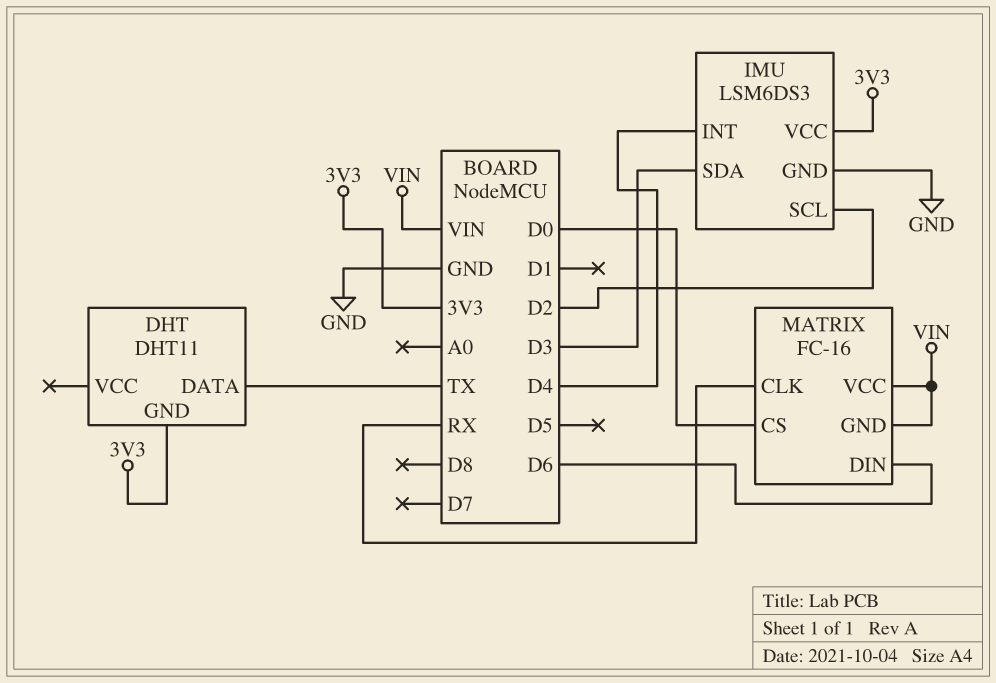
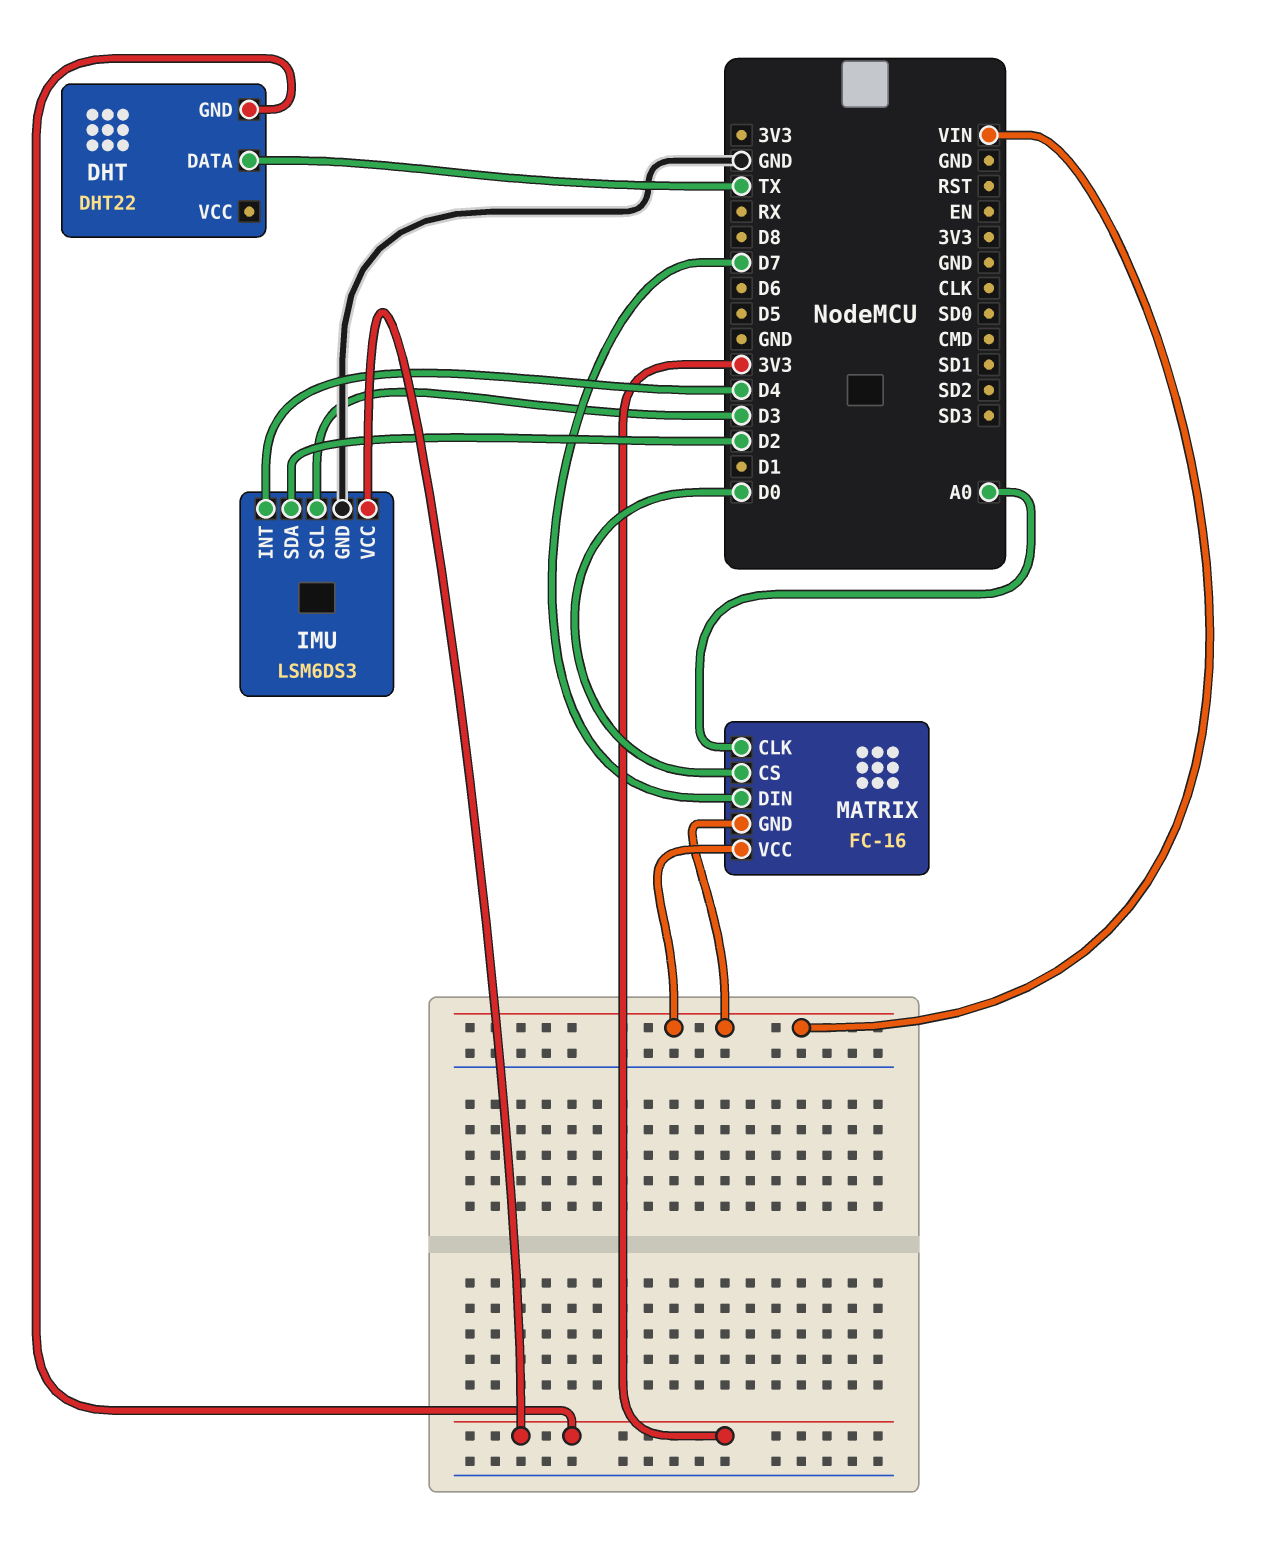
DHT: DHT11 -> DHT22
IMU pin SCL: D2 -> D3
IMU pin SDA: D3 -> D2
MATRIX pin CLK: RX -> A0
MATRIX pin DIN: D6 -> D7

